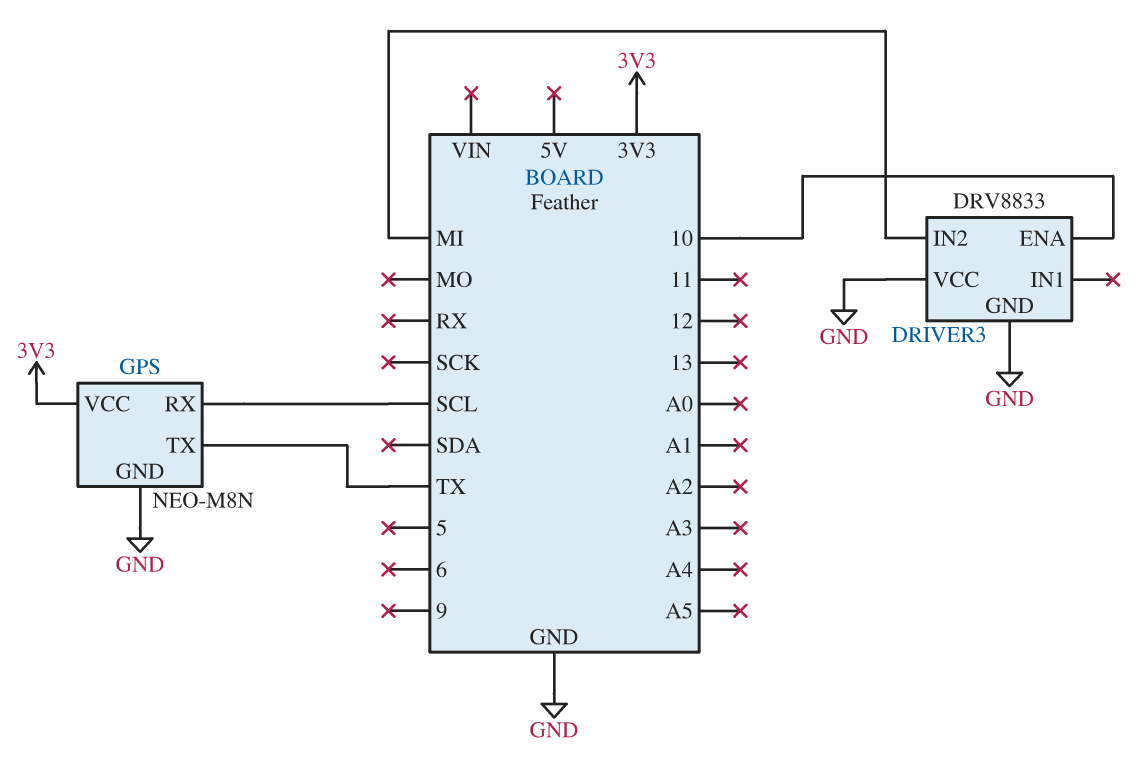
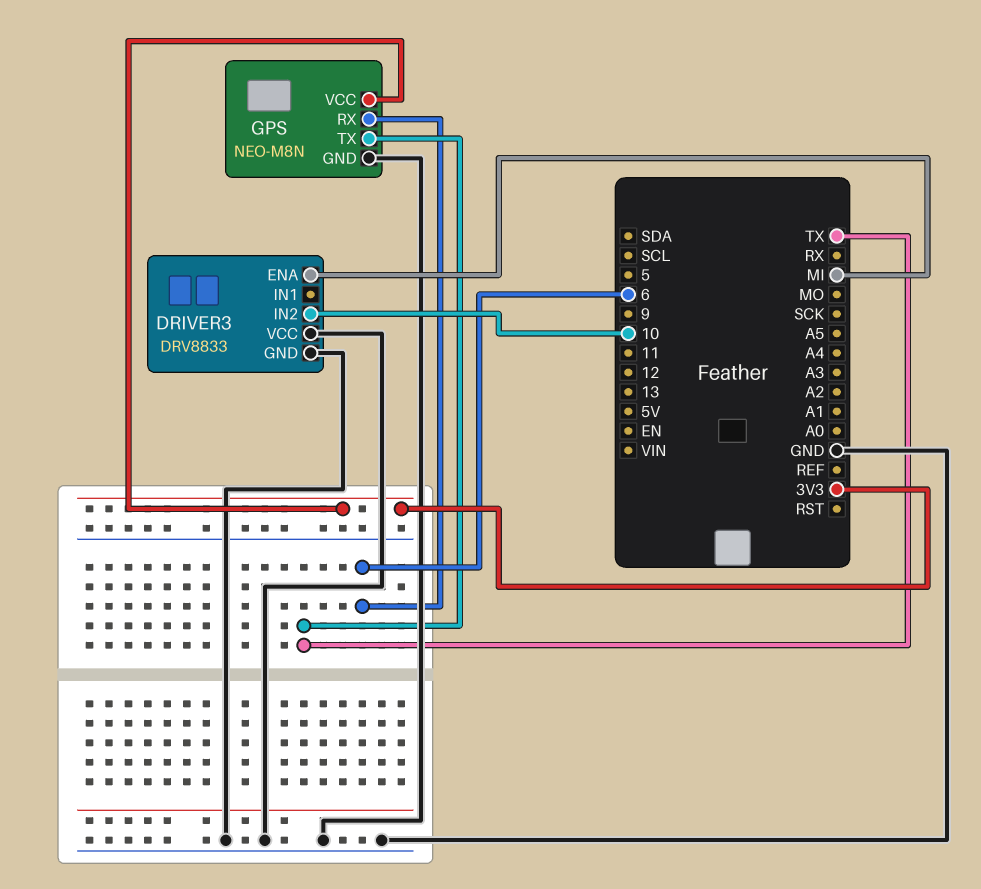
DRIVER3 pin ENA: 10 -> MI
DRIVER3 pin IN2: MI -> 10
GPS pin RX: SCL -> 6

